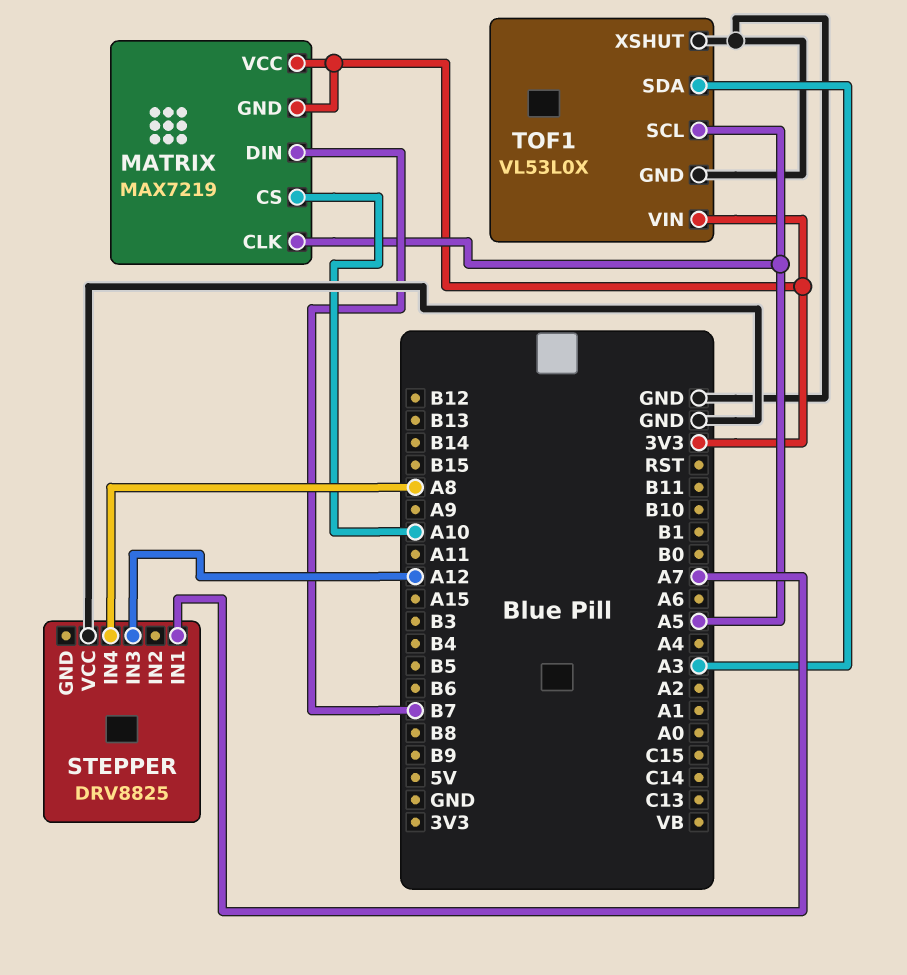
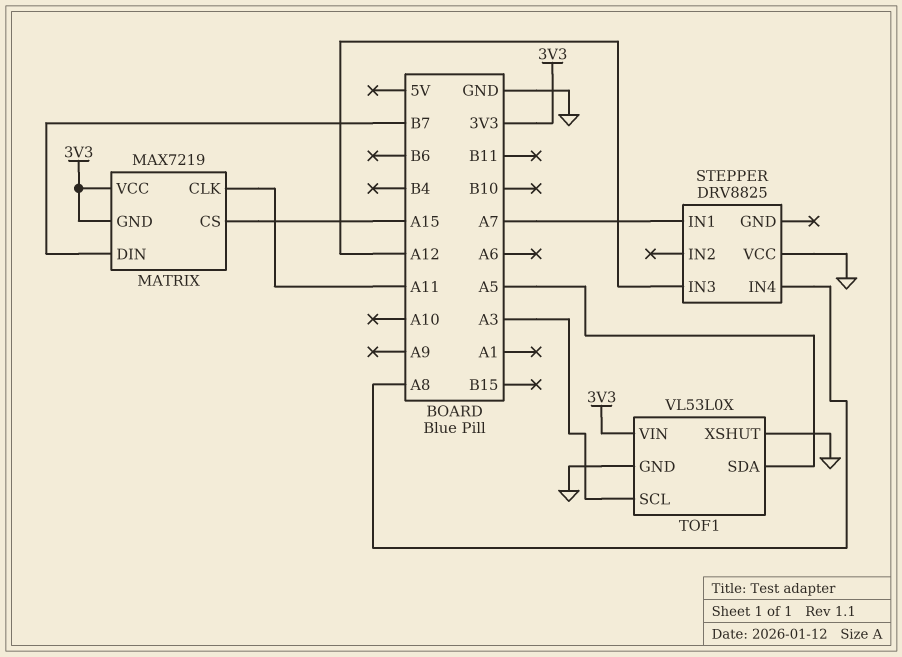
MATRIX pin CLK: A5 -> A11
MATRIX pin CS: A10 -> A15
TOF1 pin SCL: A5 -> A3
TOF1 pin SDA: A3 -> A5

